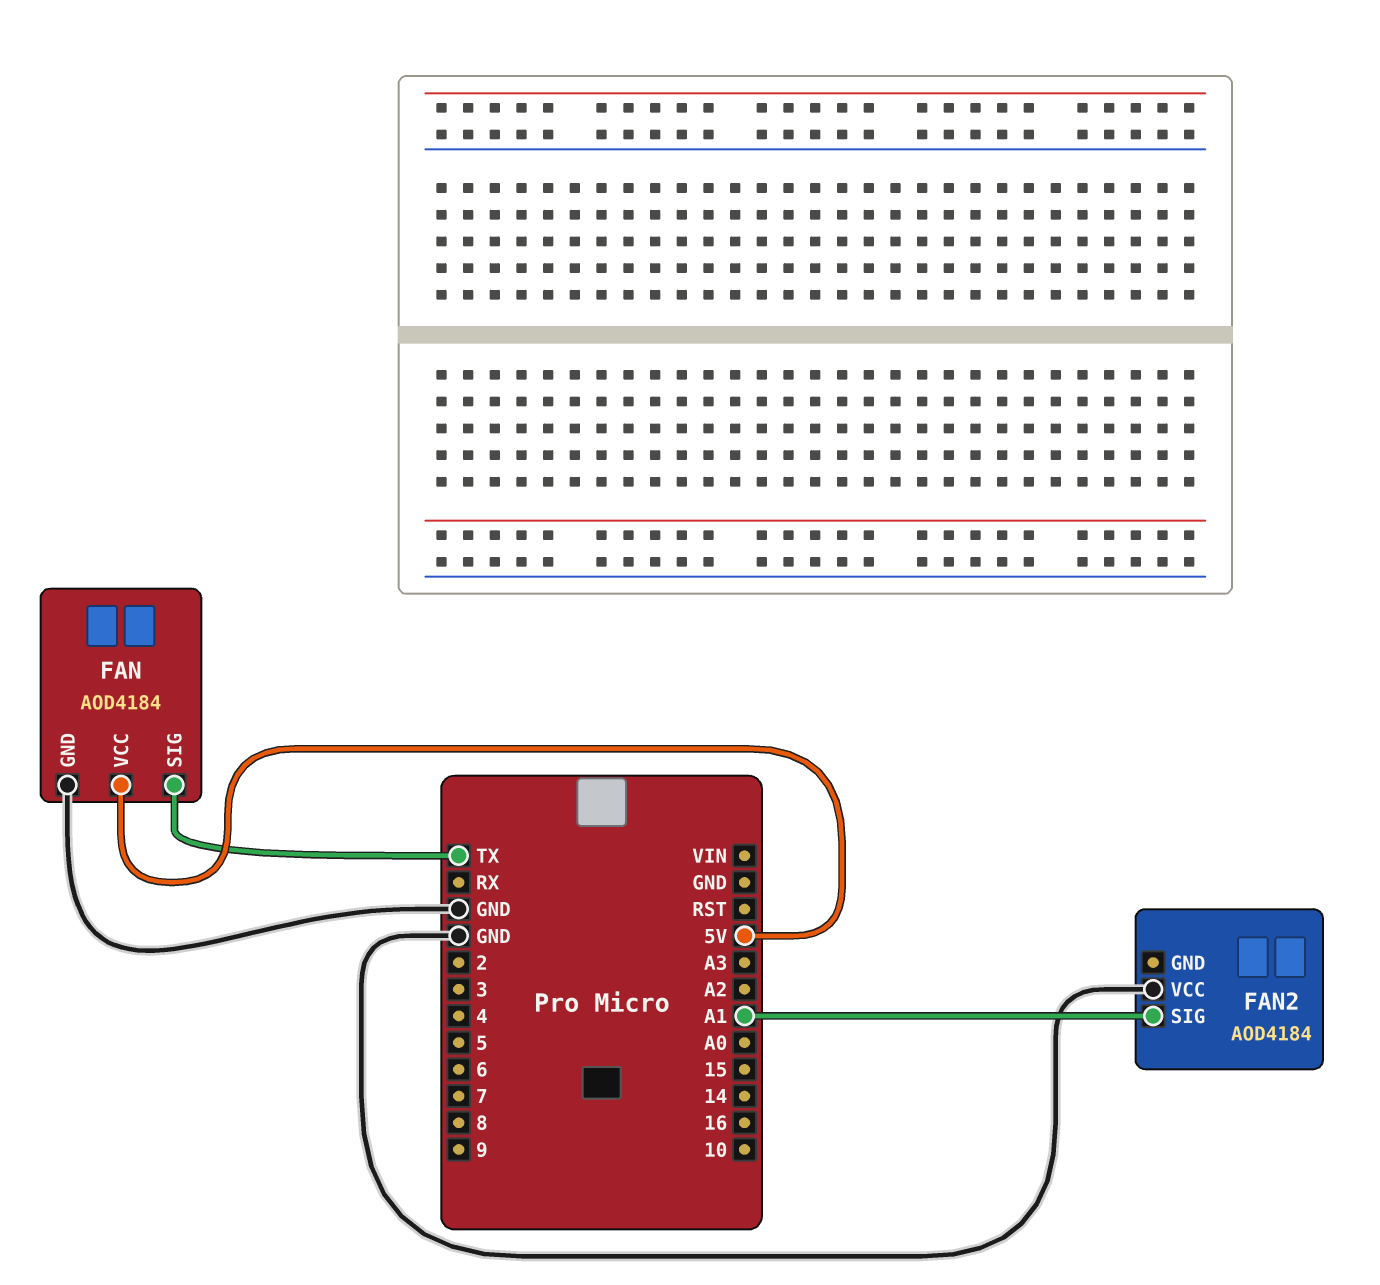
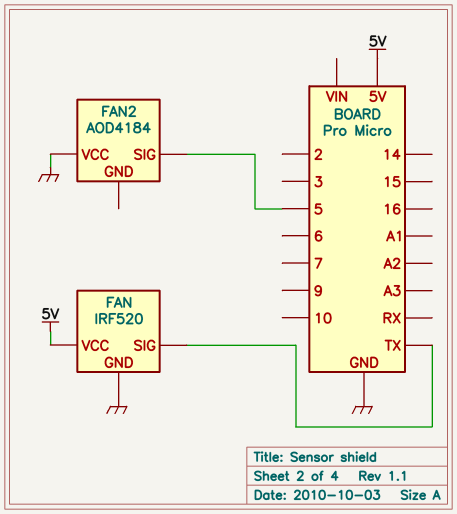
FAN: AOD4184 -> IRF520
FAN2 pin SIG: A1 -> 5

